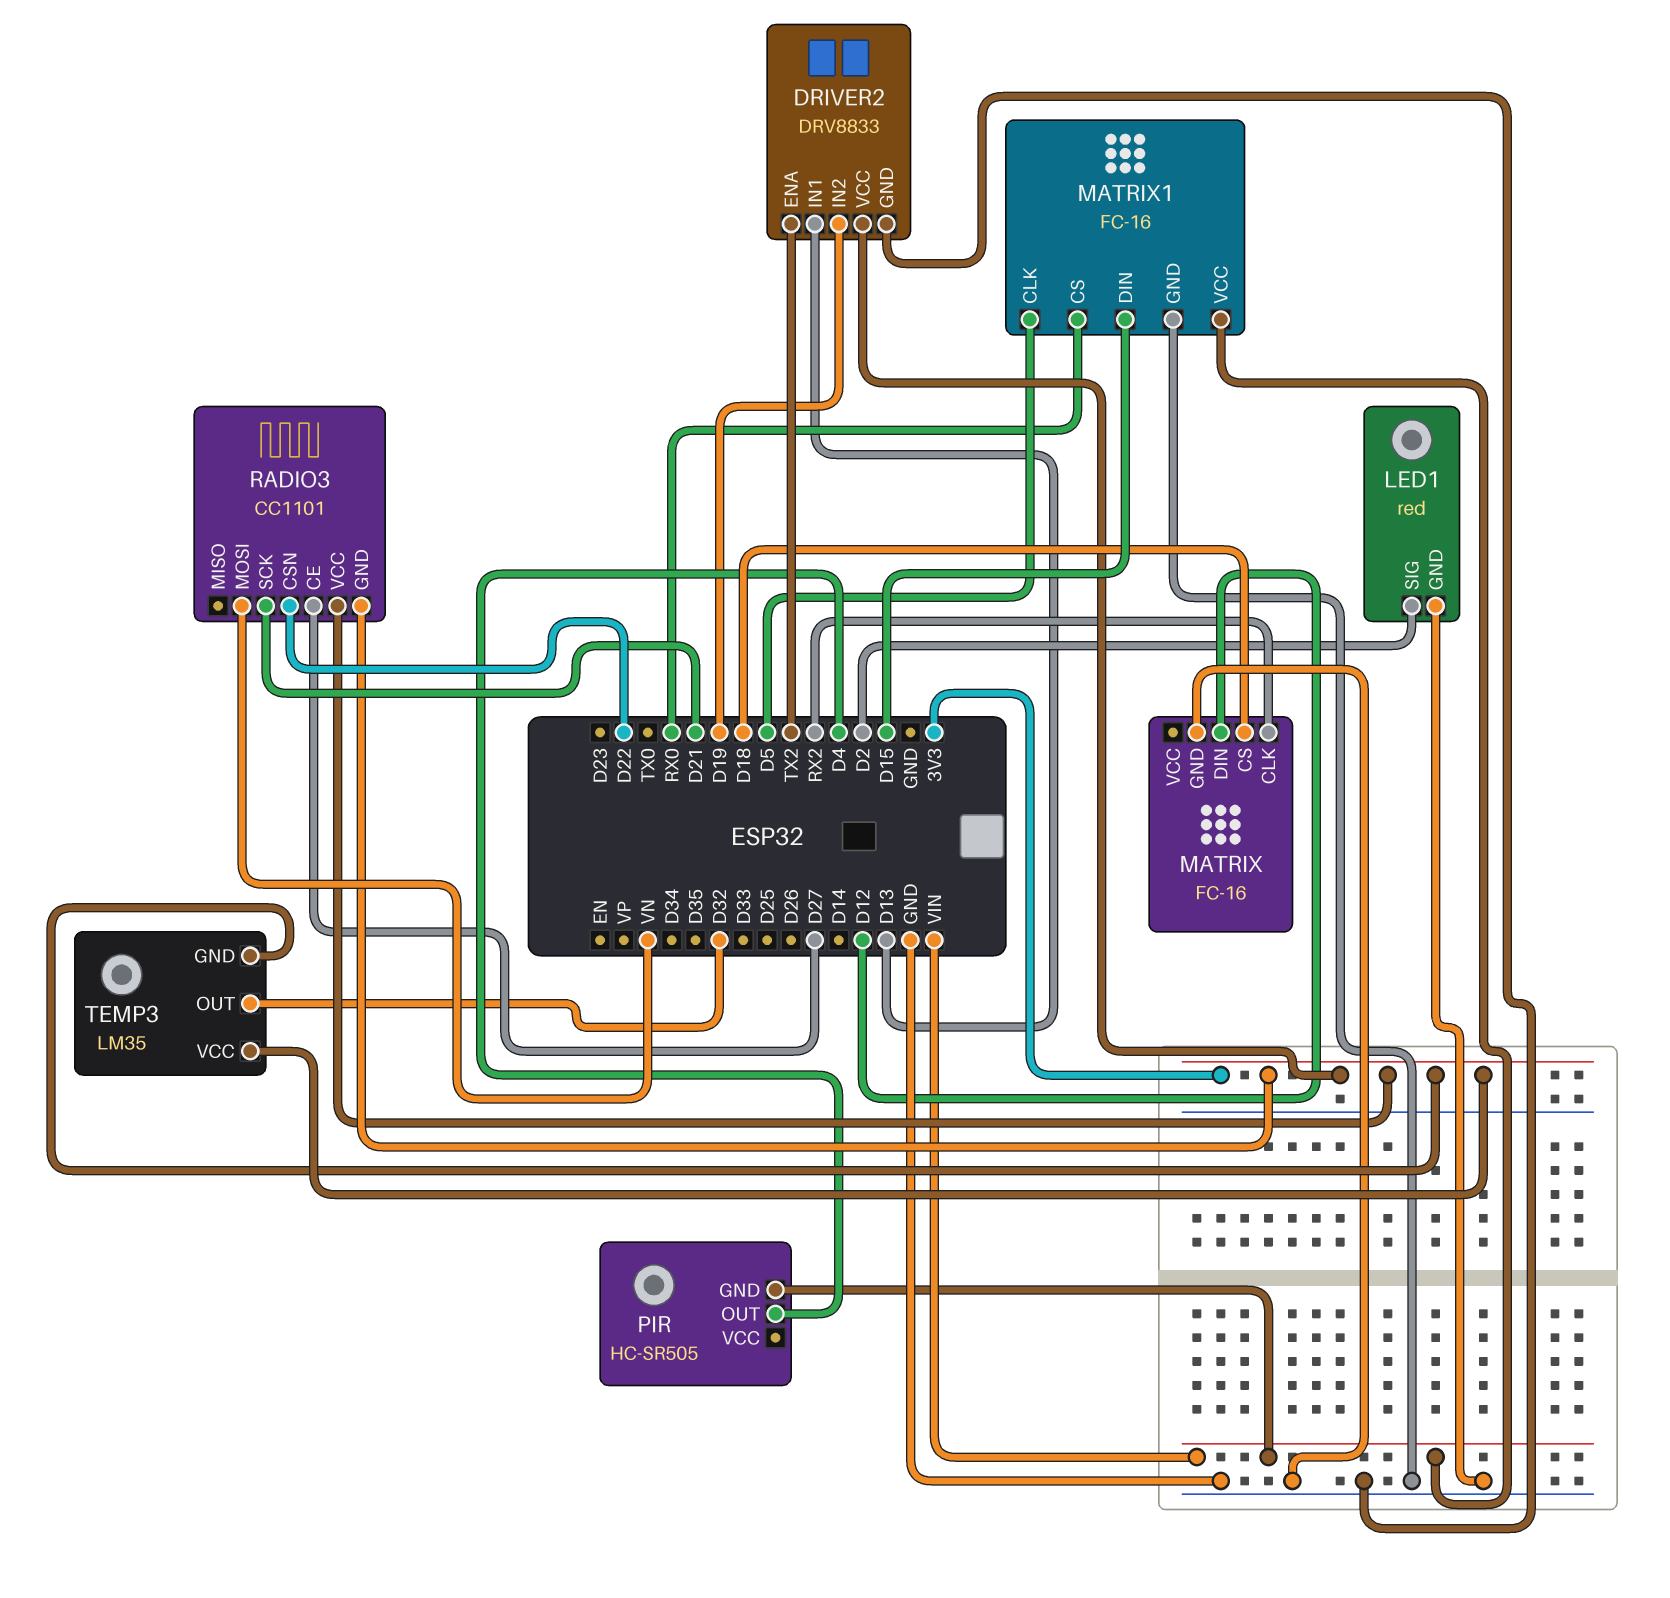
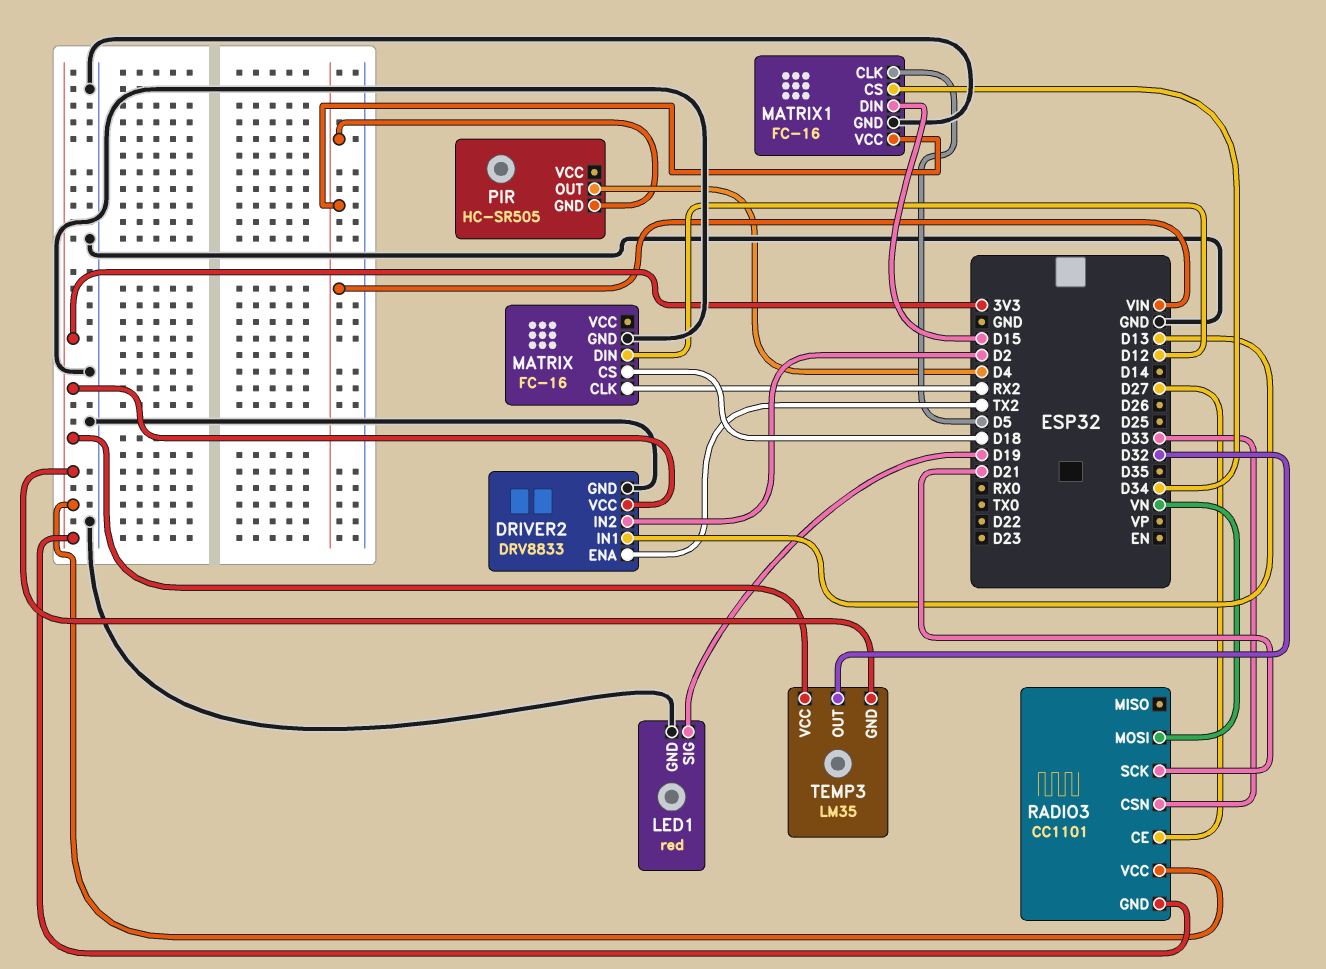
DRIVER2 pin IN2: D19 -> D2
LED1 pin SIG: D2 -> D19
MATRIX1 pin CS: RX0 -> D34
RADIO3 pin CSN: D22 -> D33

